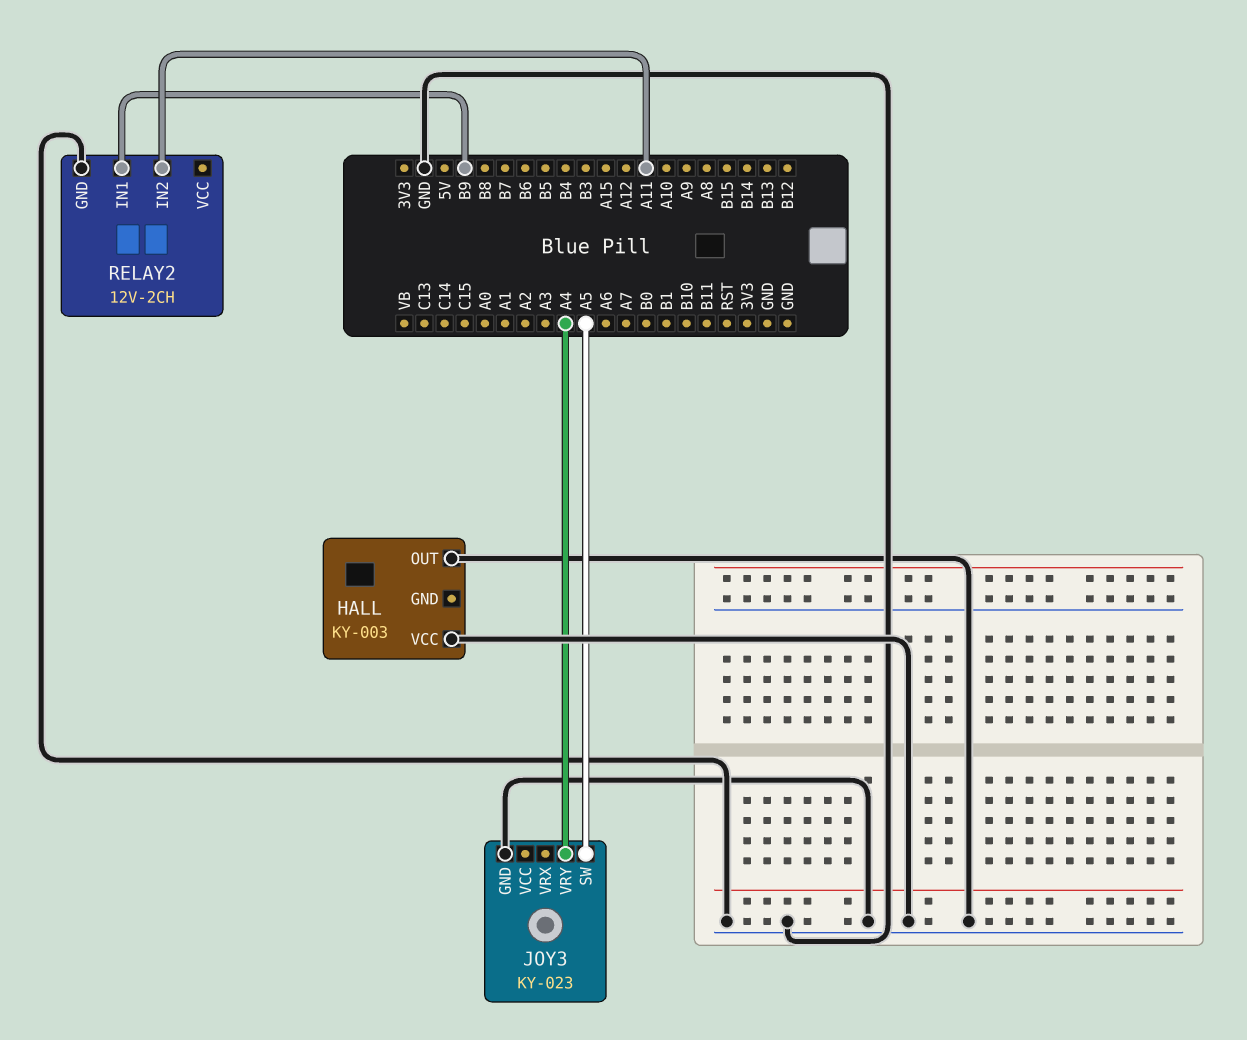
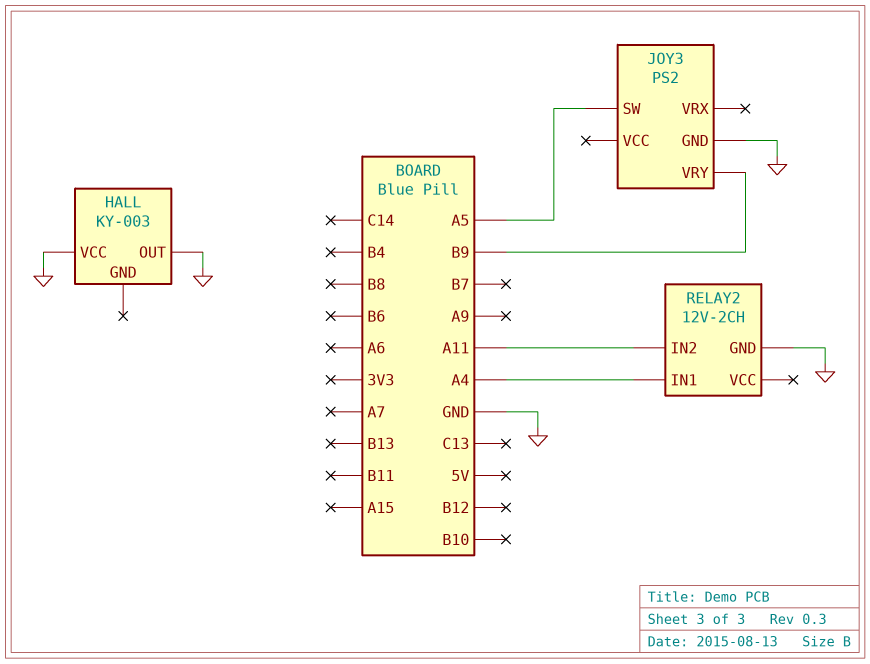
JOY3: KY-023 -> PS2
JOY3 pin VRY: A4 -> B9
RELAY2 pin IN1: B9 -> A4

